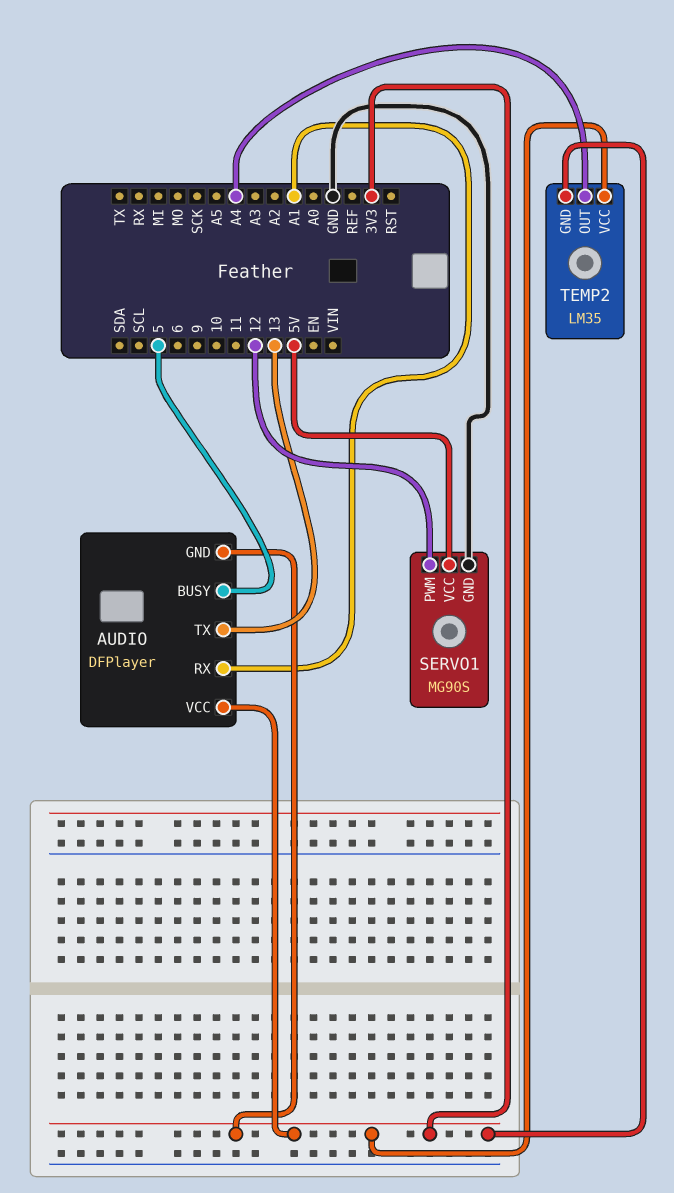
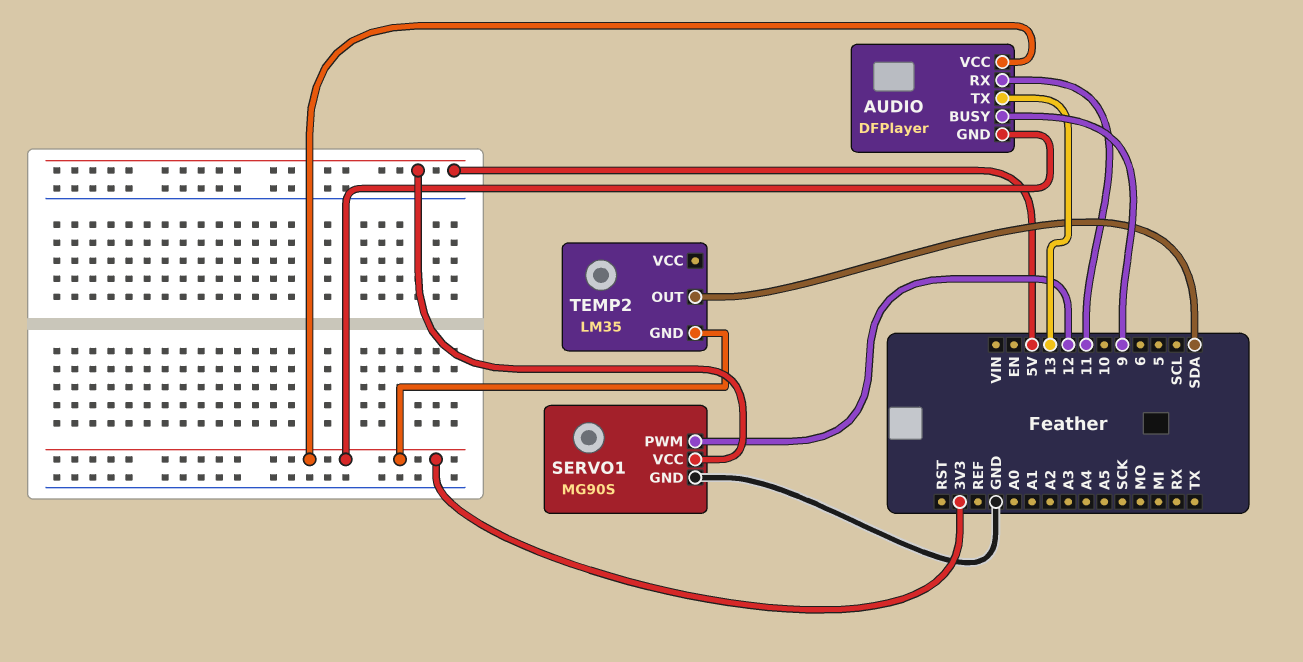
AUDIO pin BUSY: 5 -> 9
AUDIO pin RX: A1 -> 11
TEMP2 pin OUT: A4 -> SDA
TEMP2 pin VCC: 3V3 -> none

